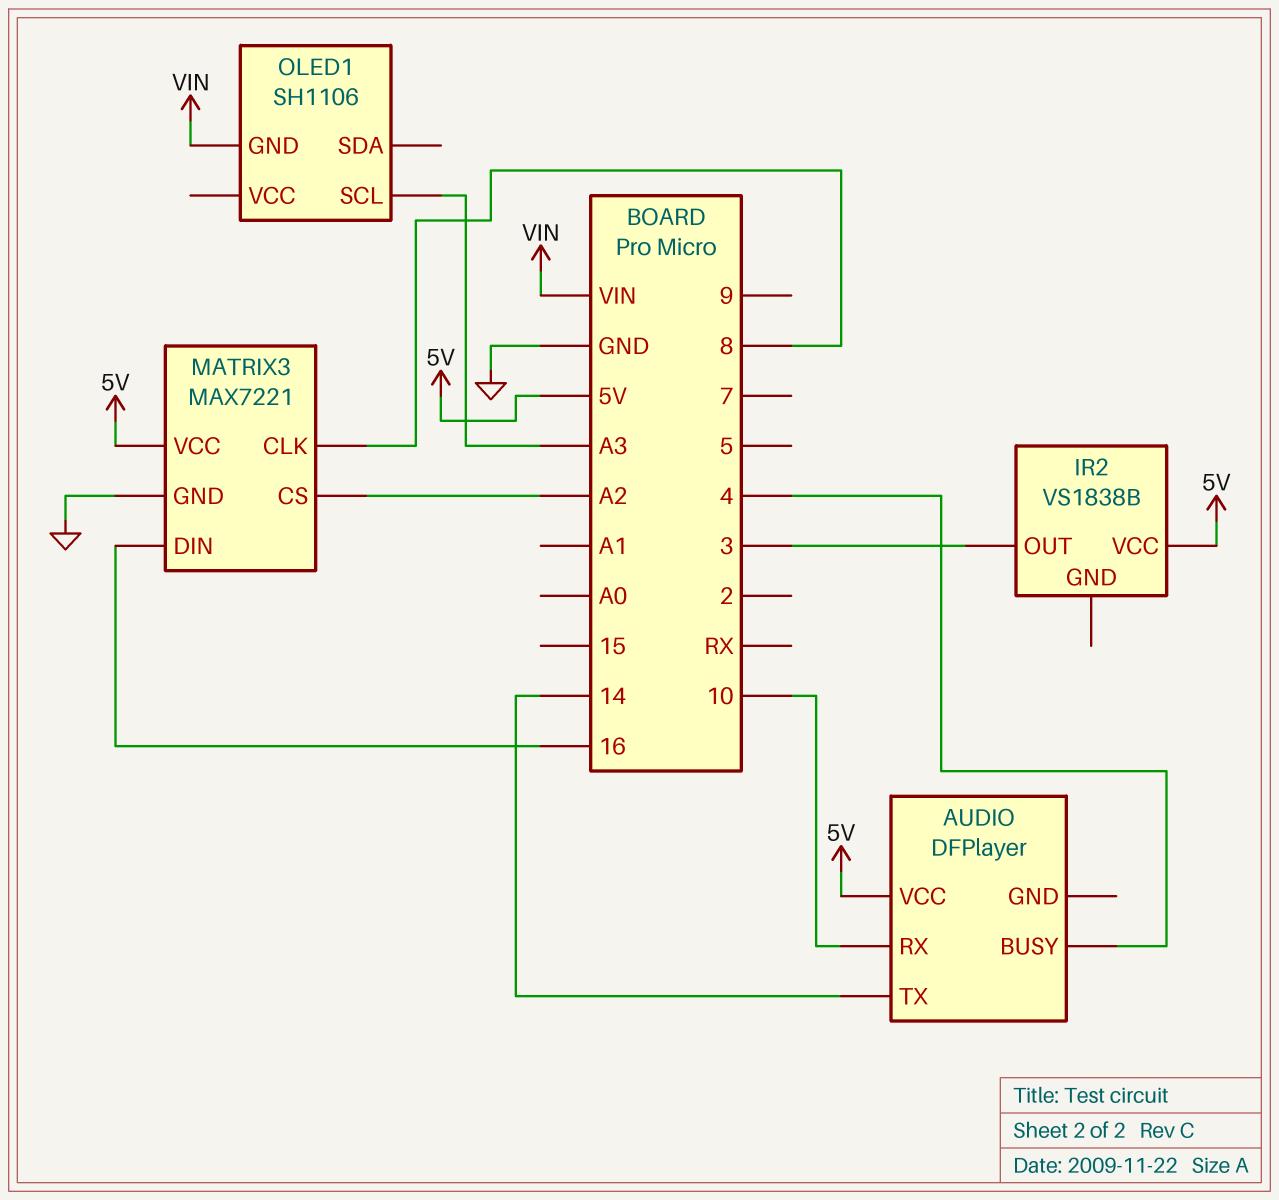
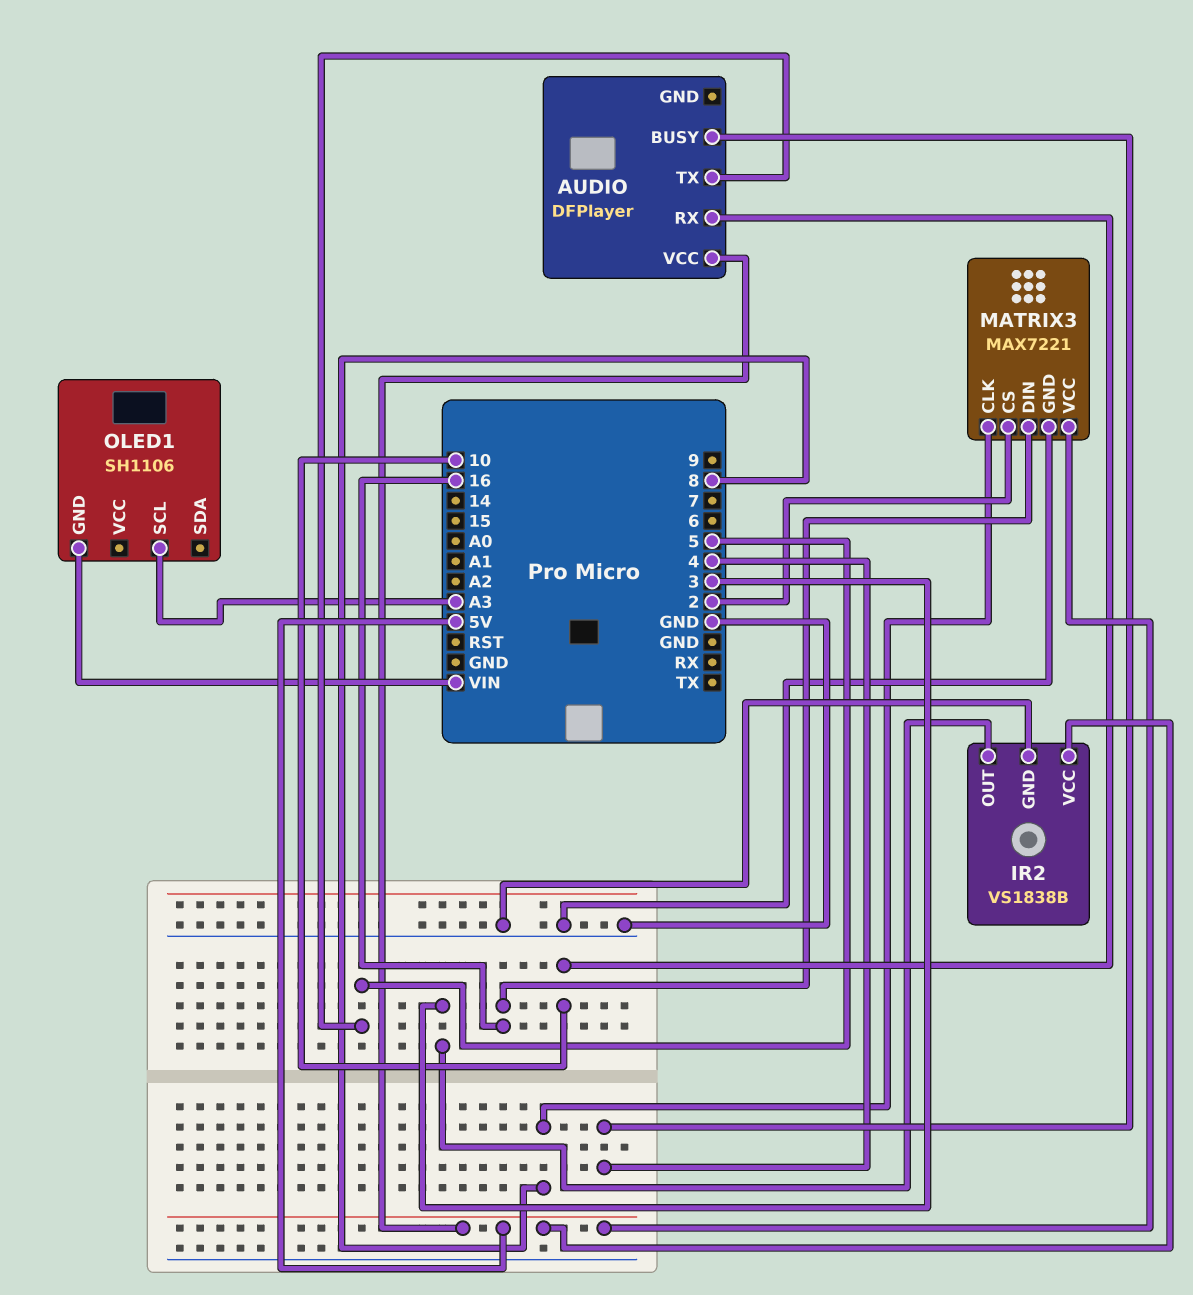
AUDIO pin TX: 14 -> 5
IR2 pin GND: none -> GND
MATRIX3 pin CS: A2 -> 2

